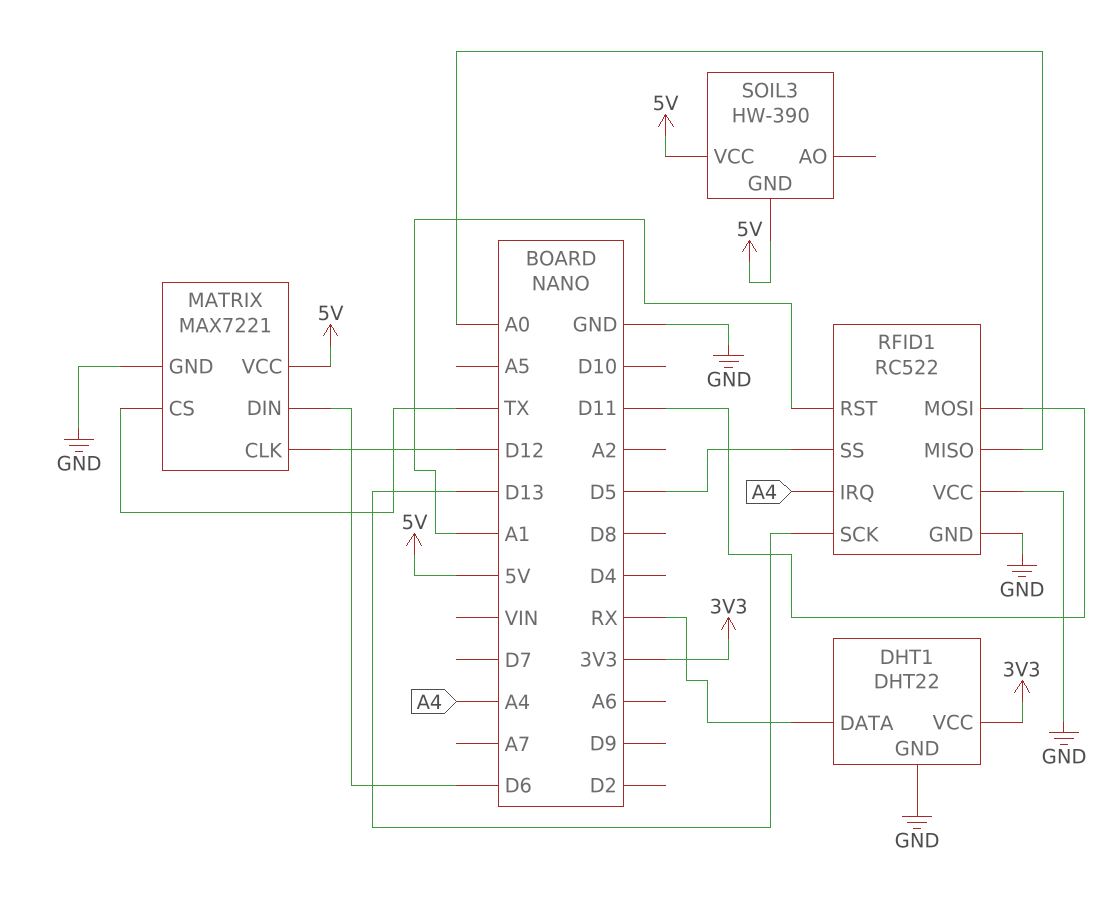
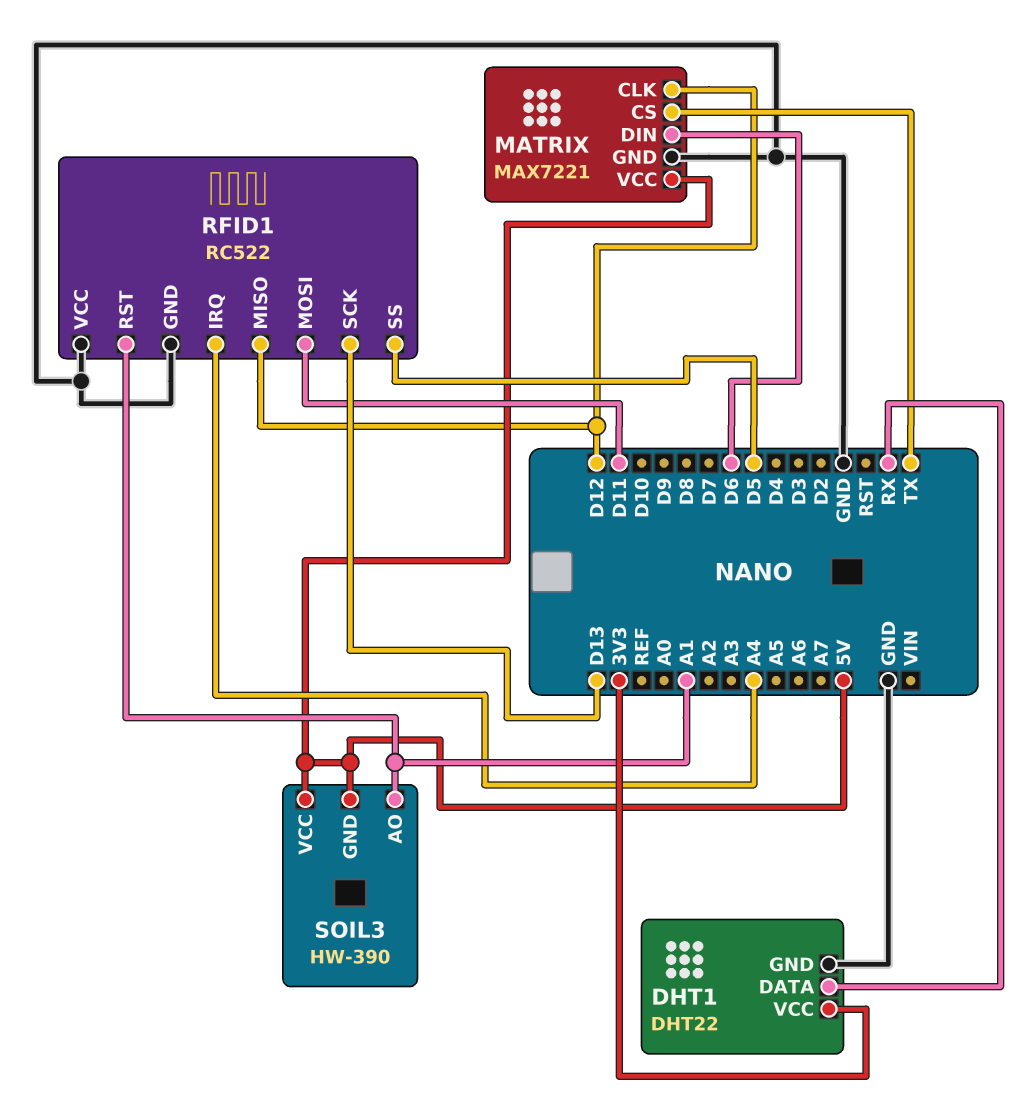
RFID1 pin MISO: A0 -> D12
SOIL3 pin AO: none -> A1

